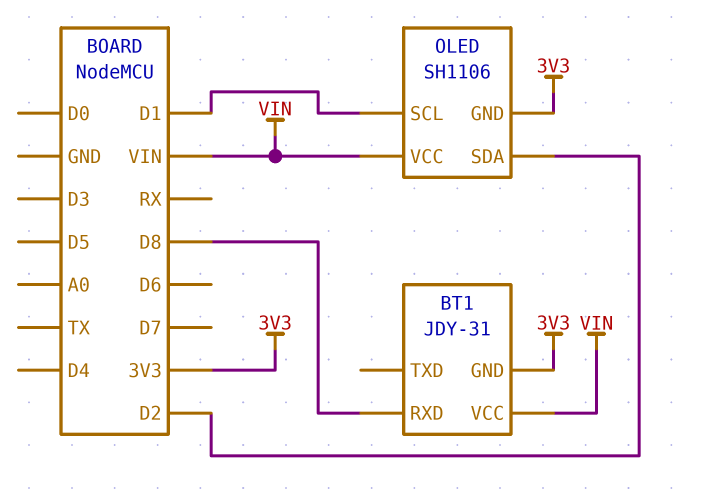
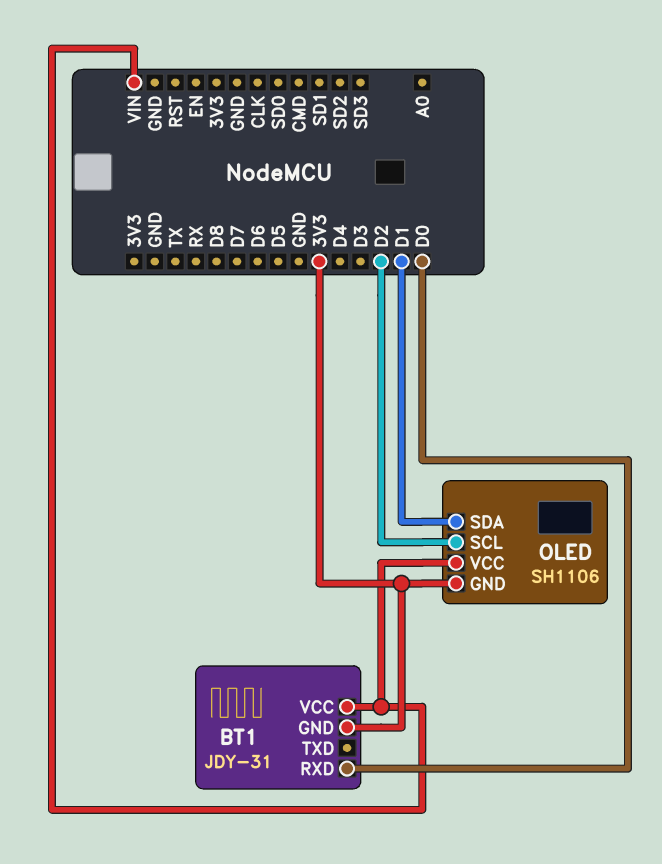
BT1 pin RXD: D8 -> D0
OLED pin SCL: D1 -> D2
OLED pin SDA: D2 -> D1

